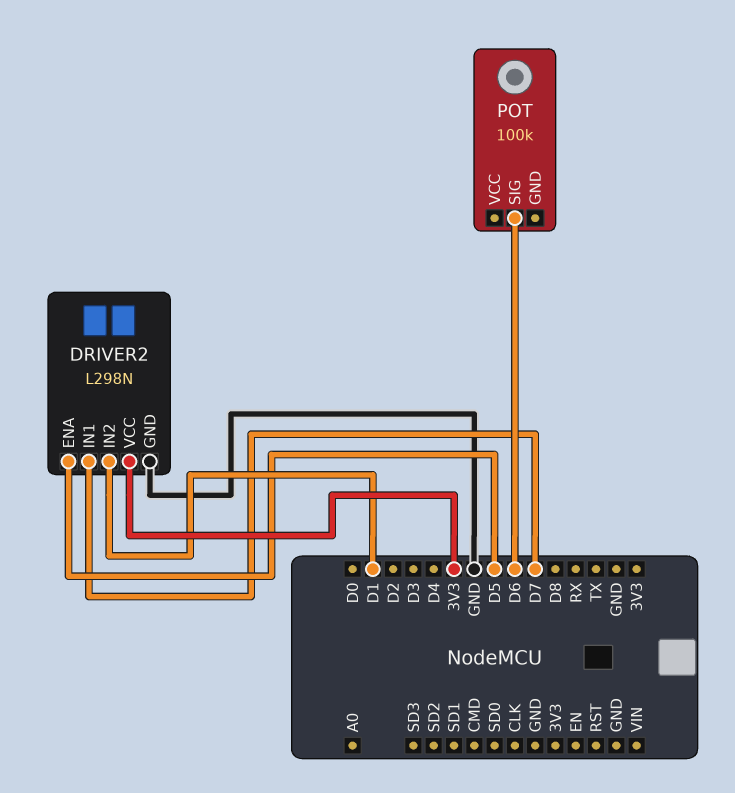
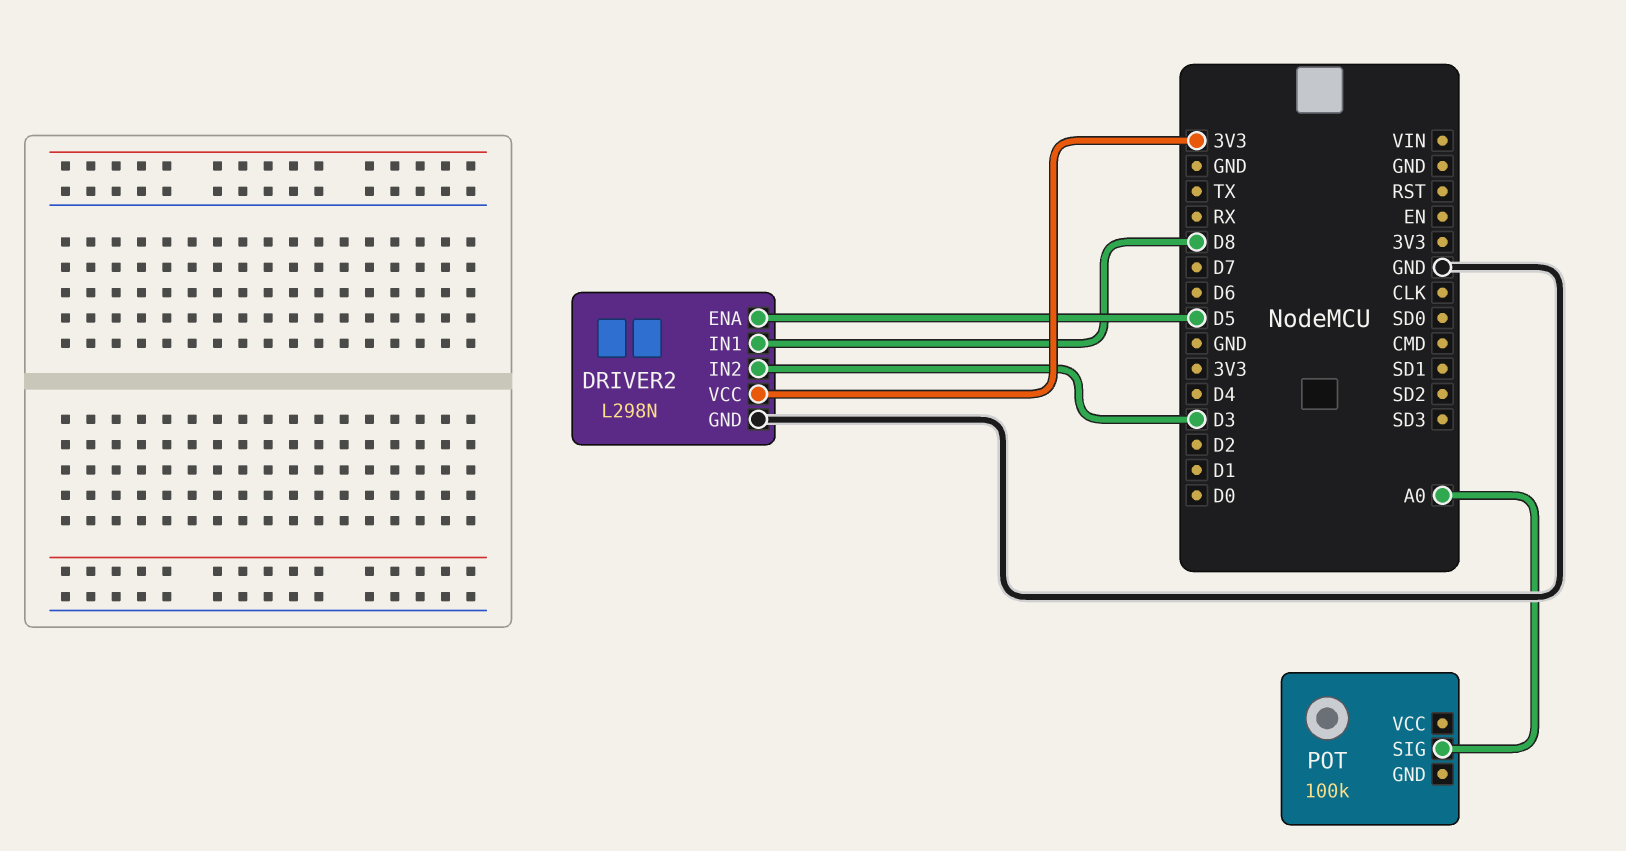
DRIVER2 pin IN1: D7 -> D8
DRIVER2 pin IN2: D1 -> D3
POT pin SIG: D6 -> A0

